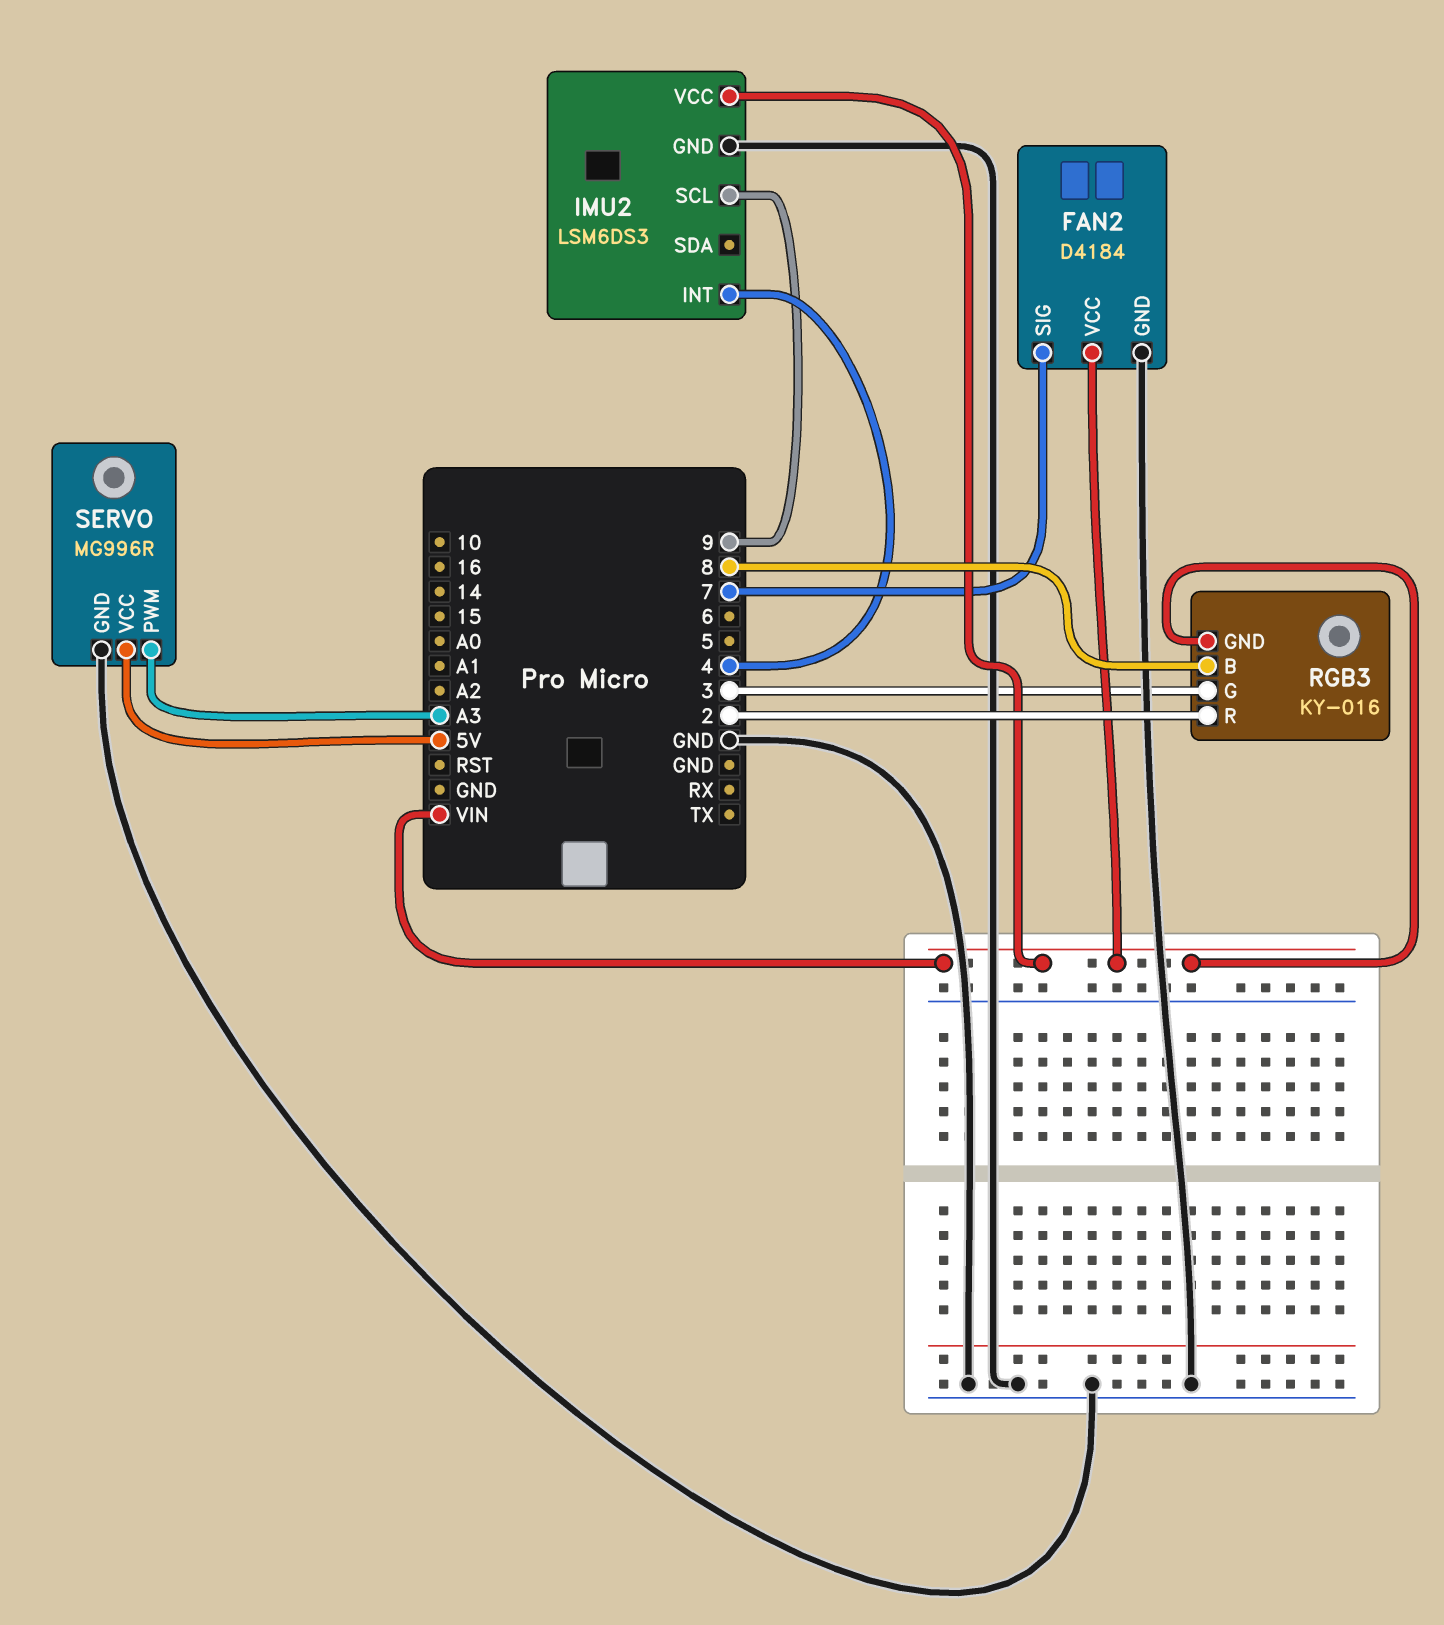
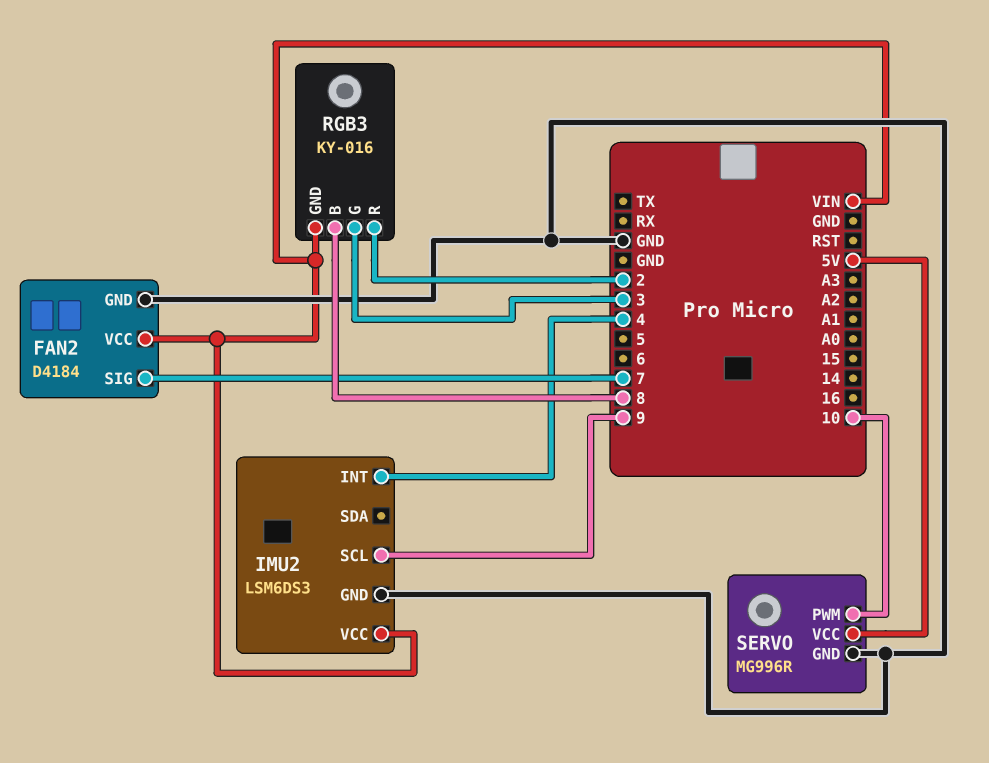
SERVO pin PWM: A3 -> 10

